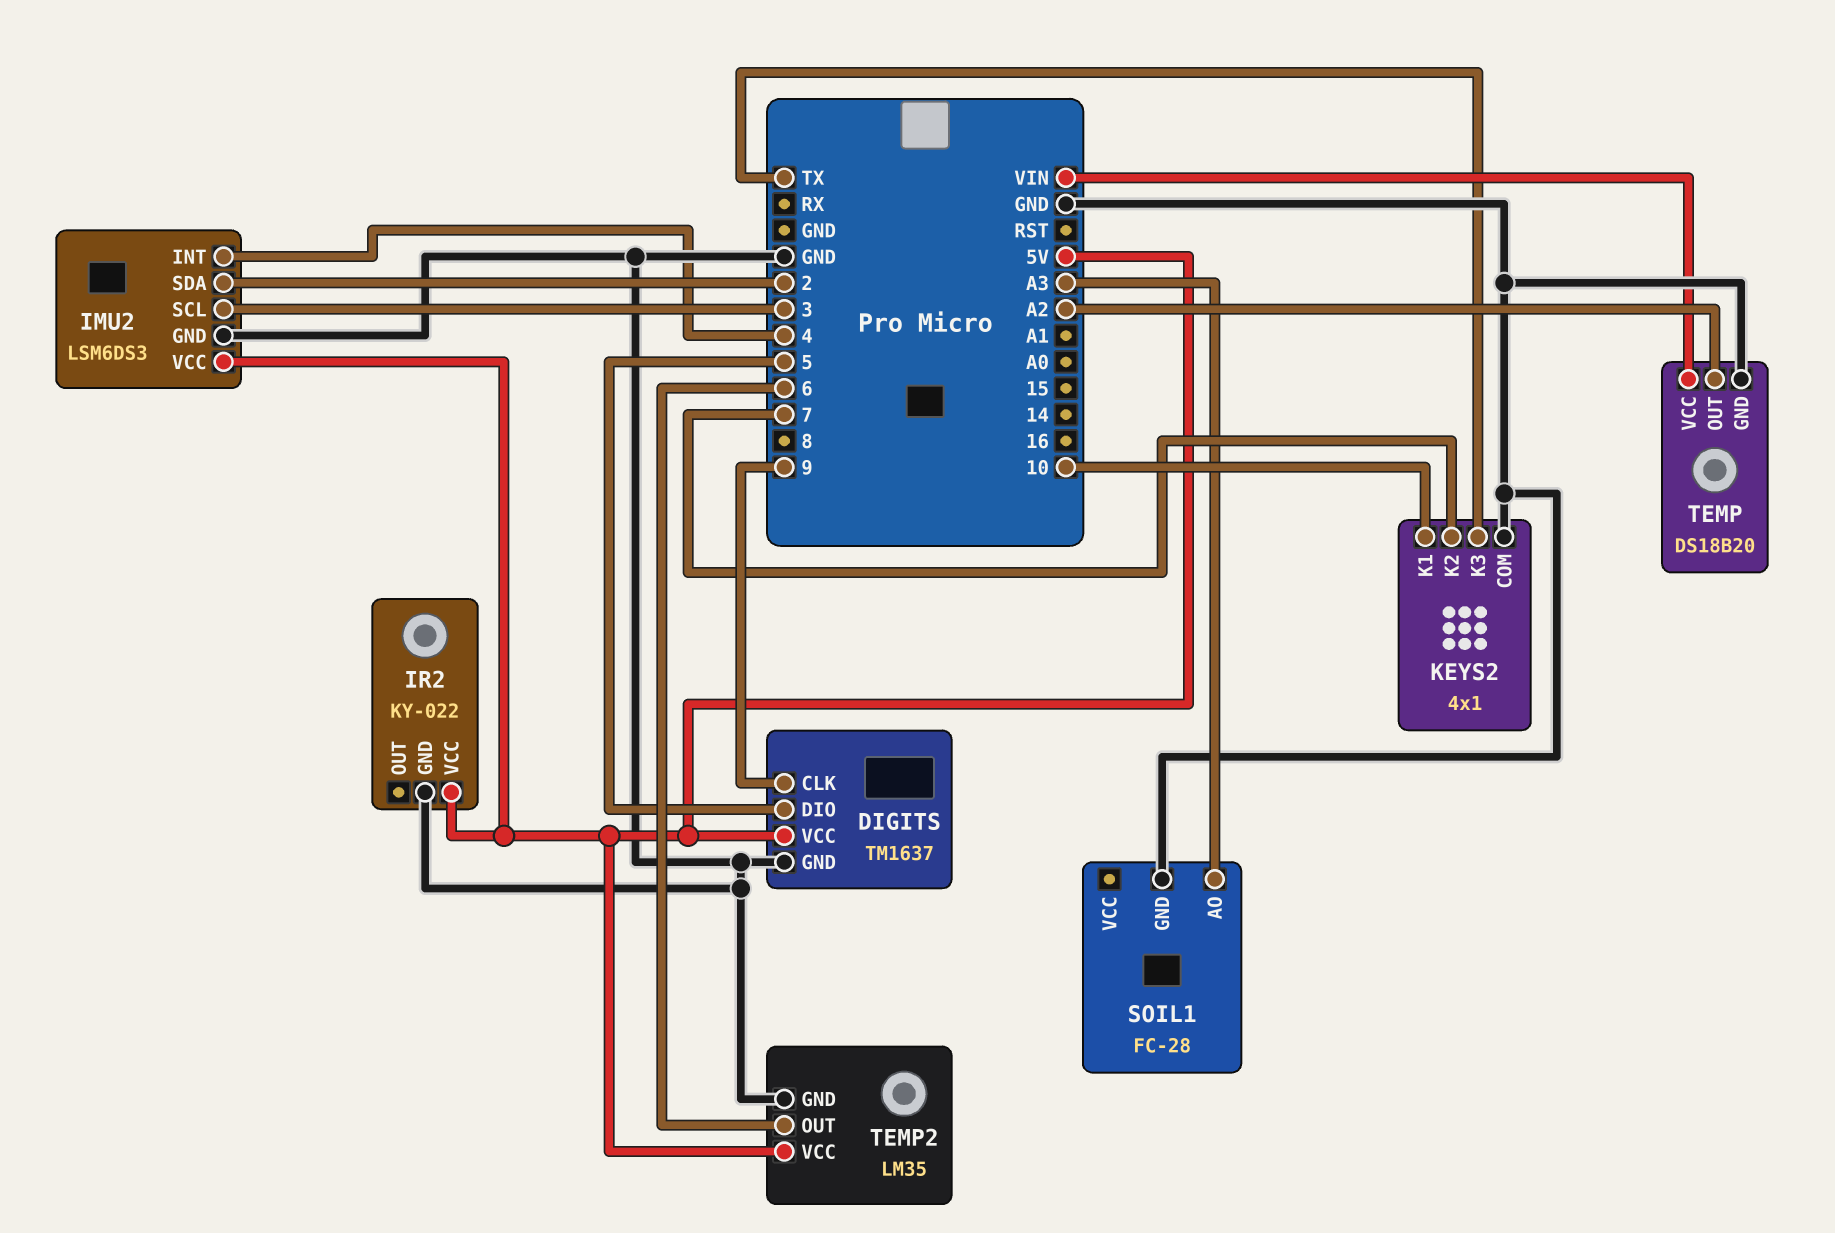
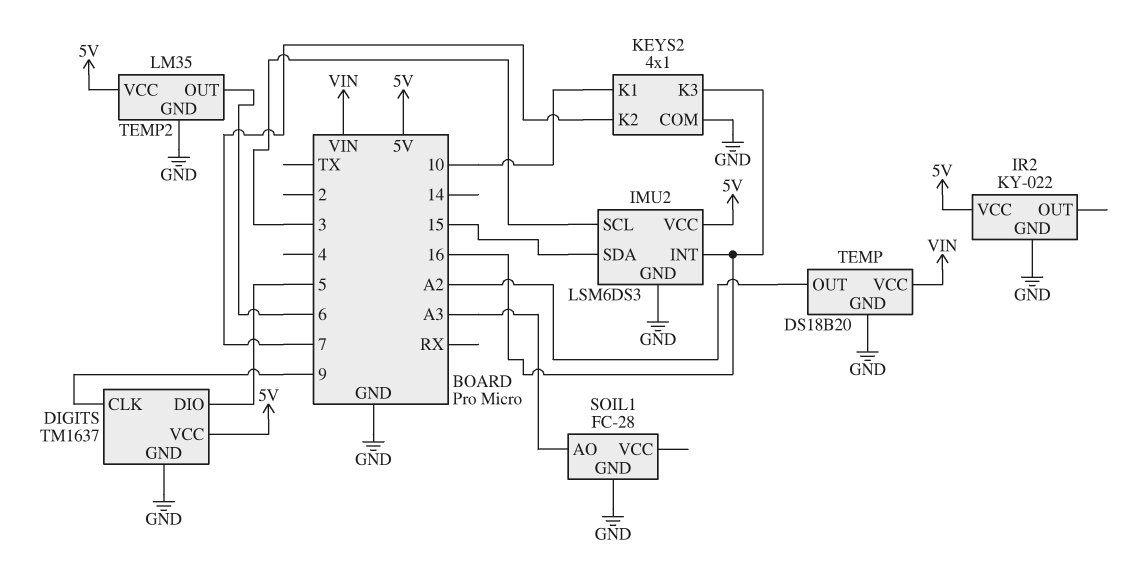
IMU2 pin INT: 4 -> 16
IMU2 pin SDA: 2 -> 15
KEYS2 pin K3: TX -> 16

